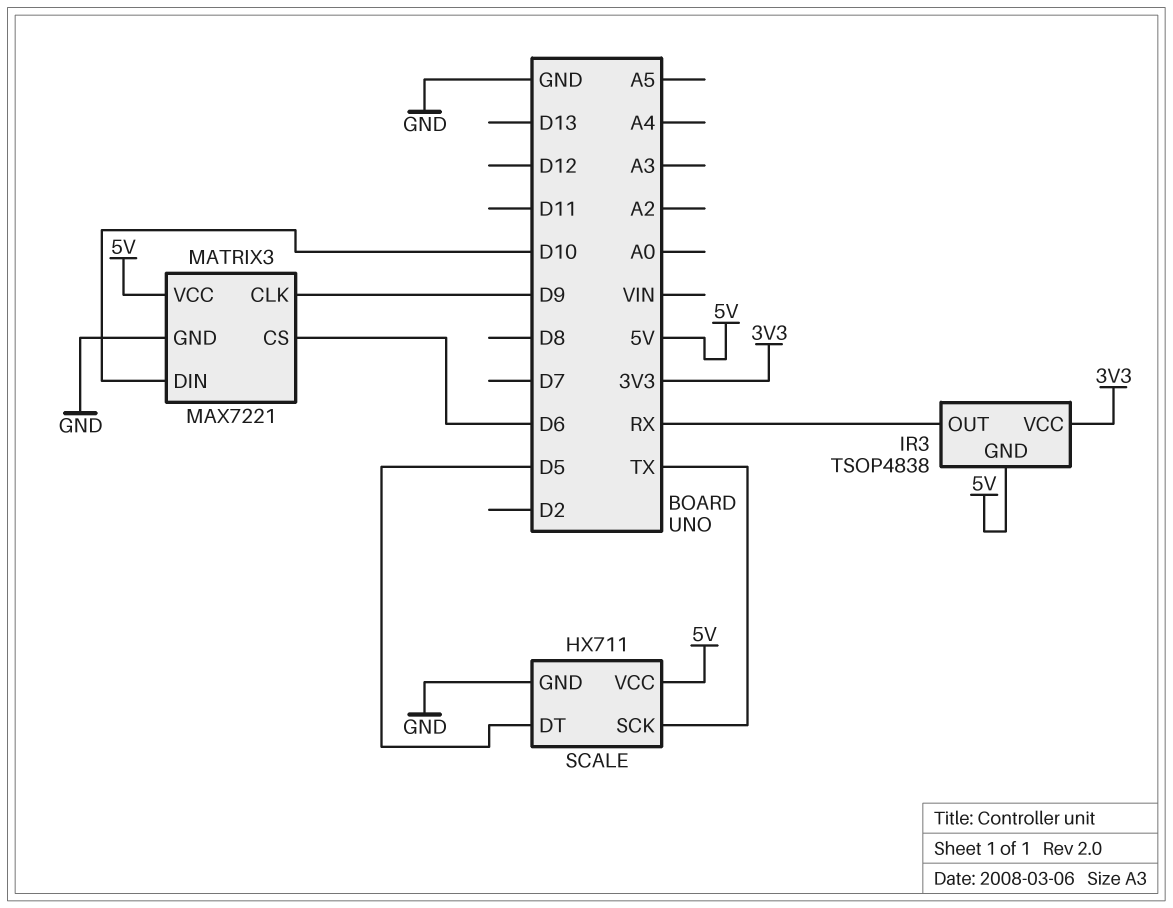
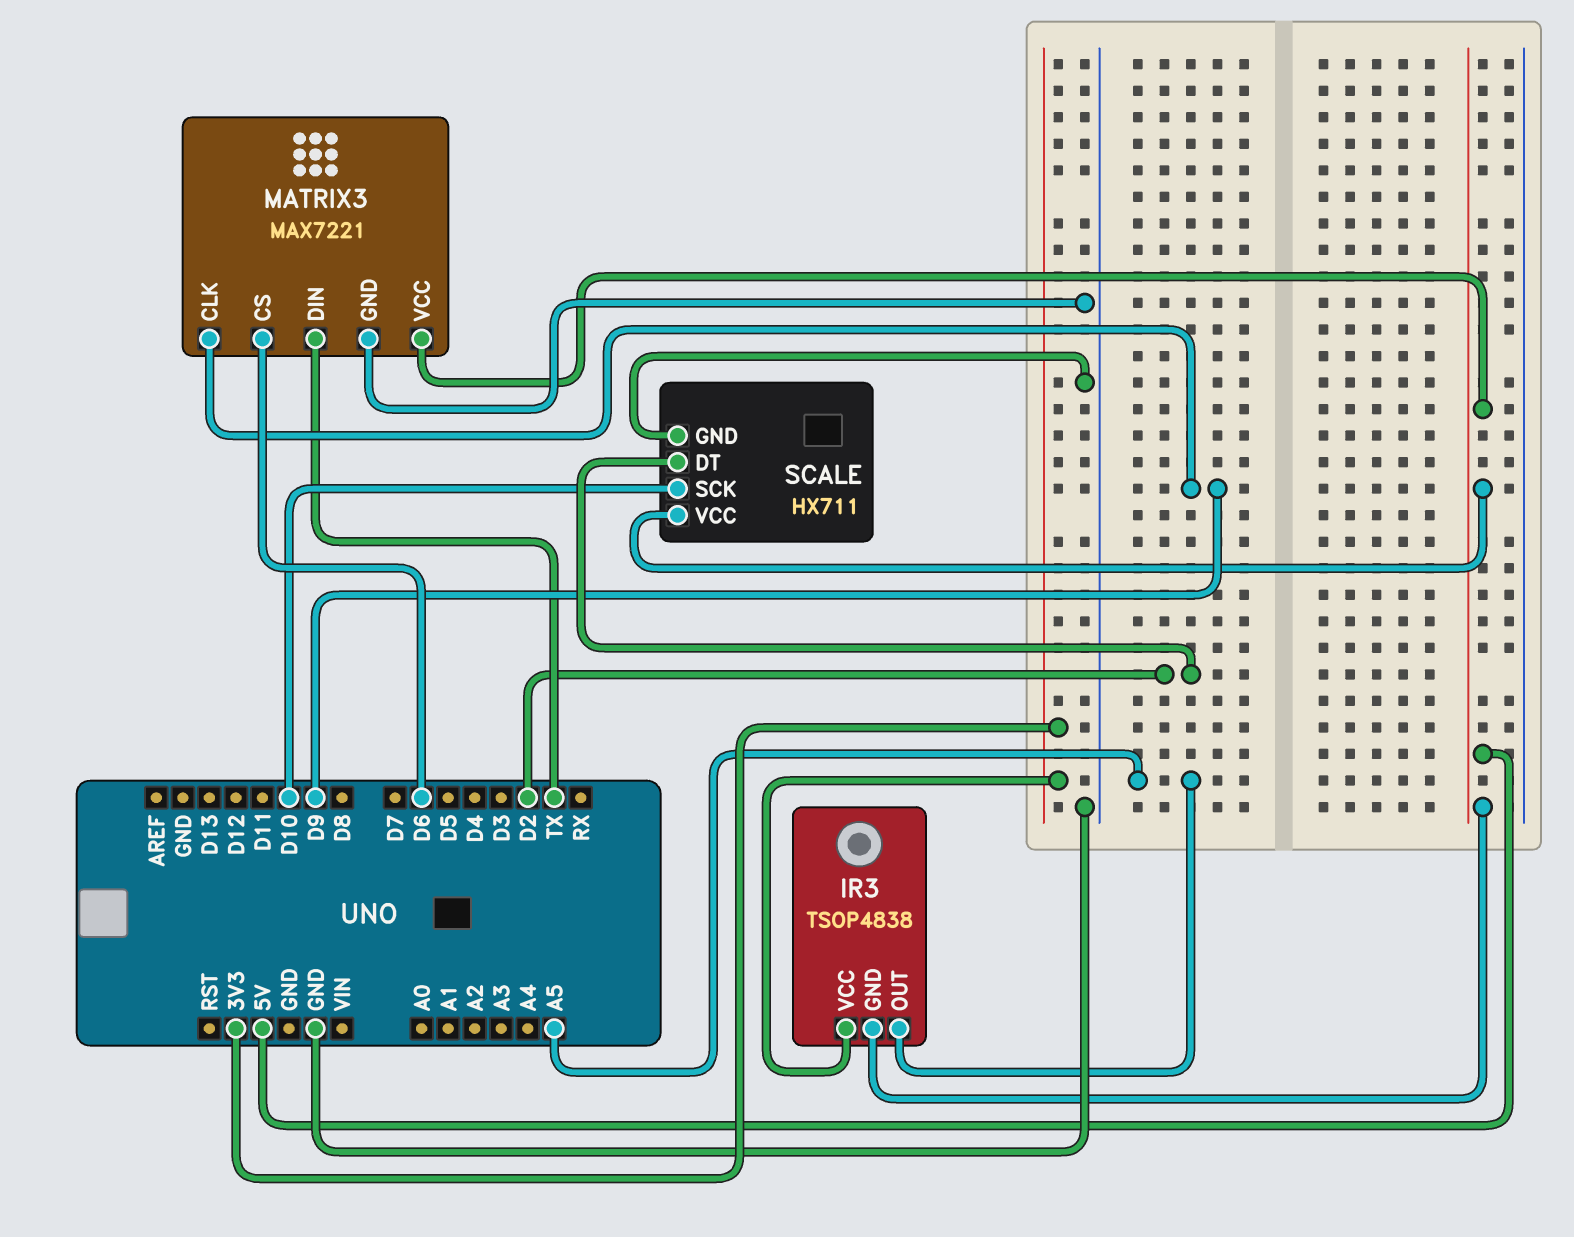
IR3 pin OUT: RX -> A5
MATRIX3 pin DIN: D10 -> TX
SCALE pin DT: D5 -> D2
SCALE pin SCK: TX -> D10

